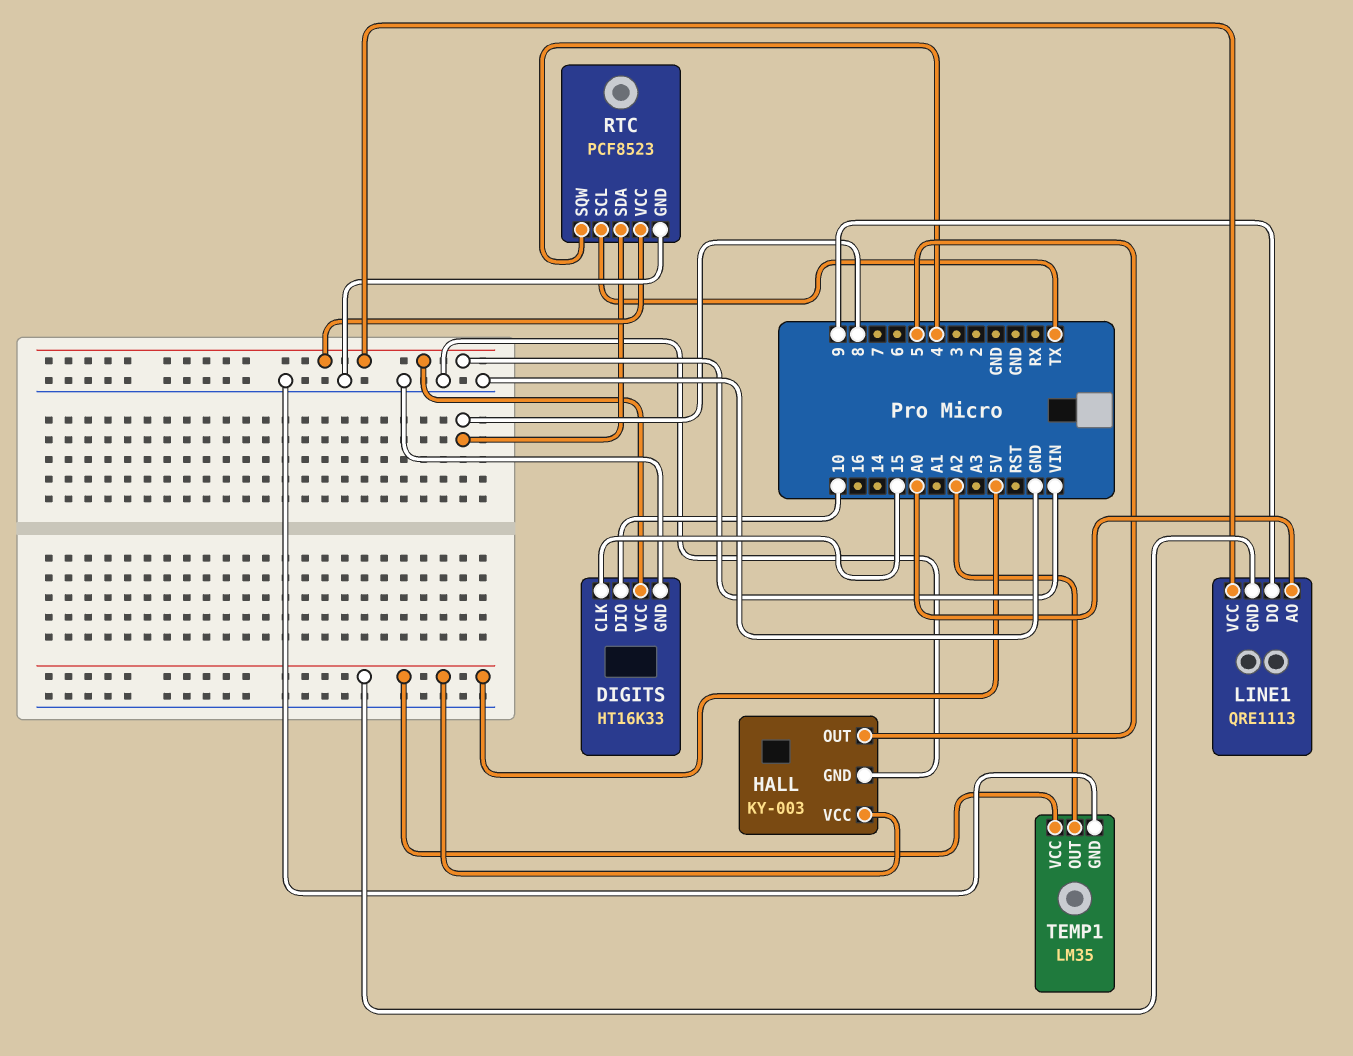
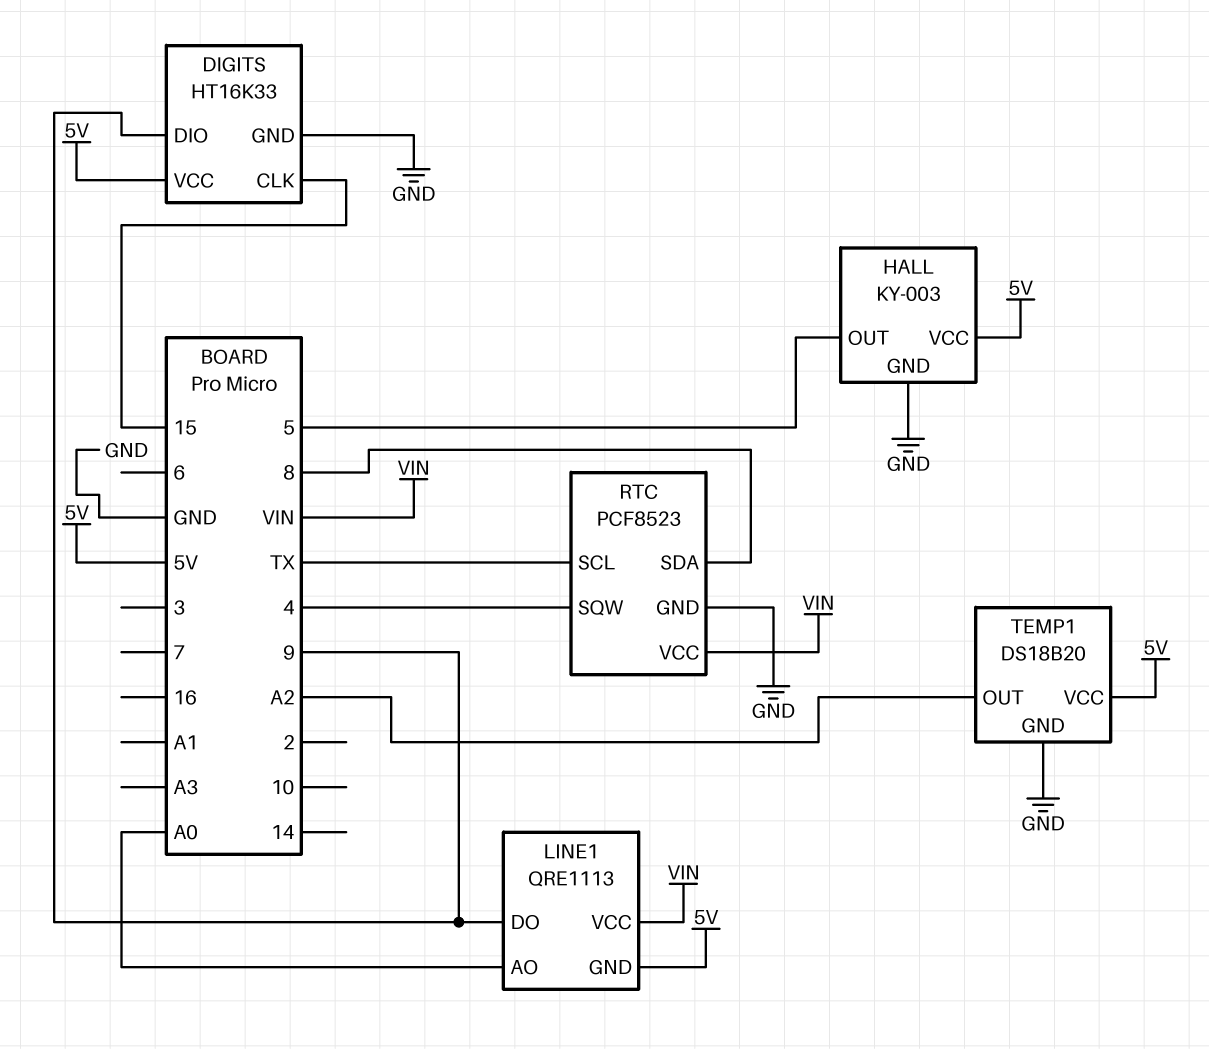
DIGITS pin DIO: 10 -> 9
DIGITS pin VCC: VIN -> 5V
TEMP1: LM35 -> DS18B20

